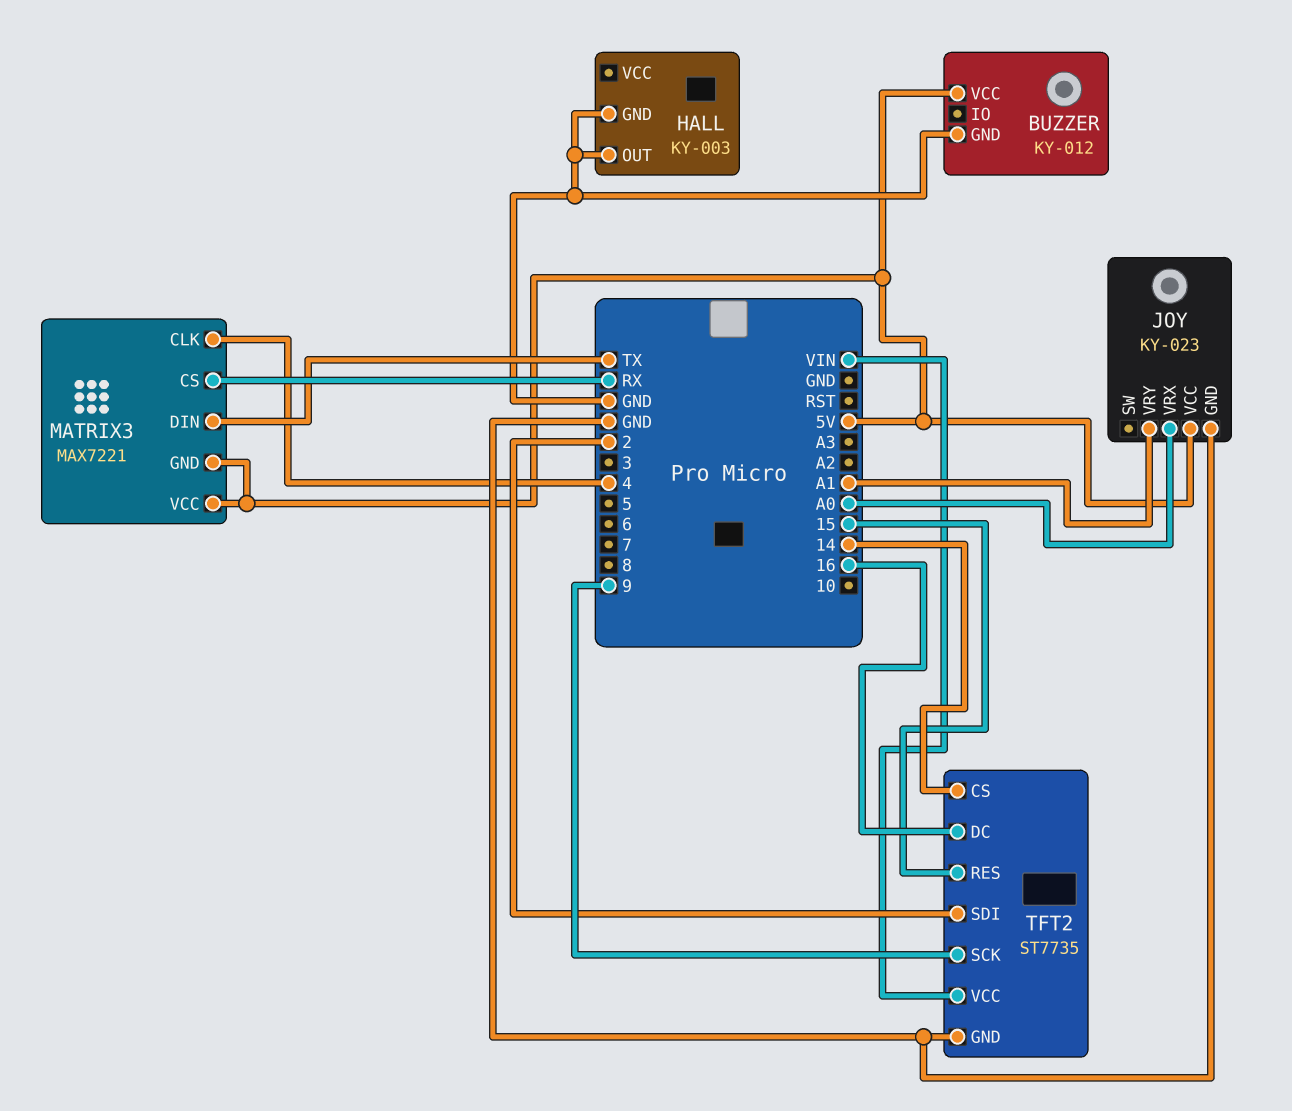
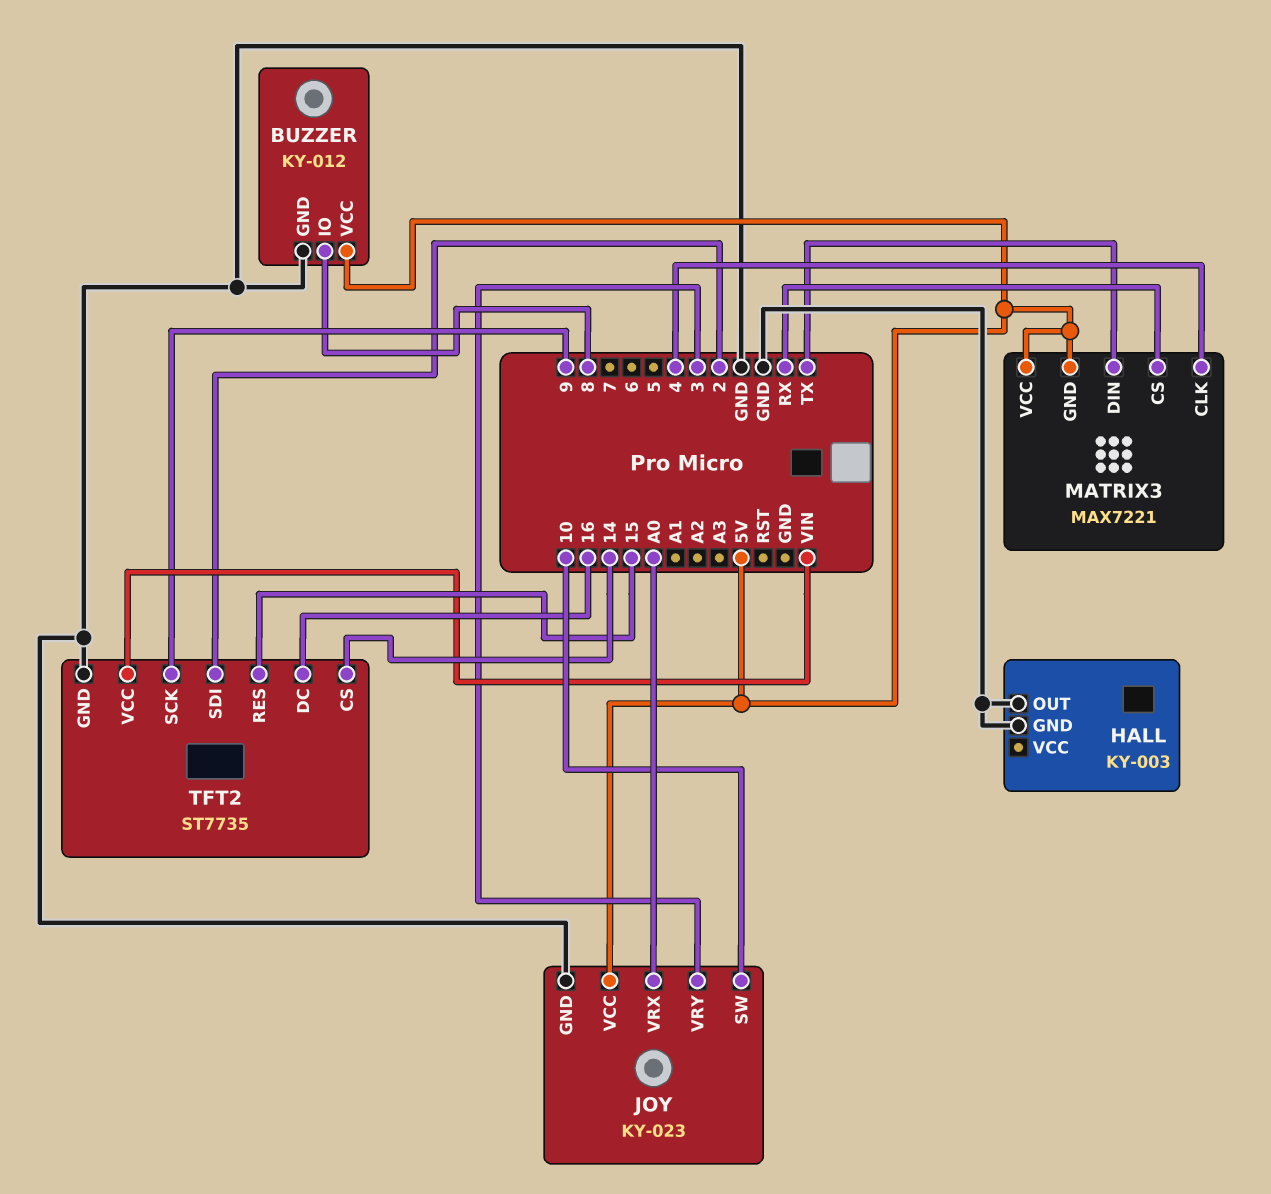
BUZZER pin IO: none -> 8
JOY pin SW: none -> 10
JOY pin VRY: A1 -> 3

